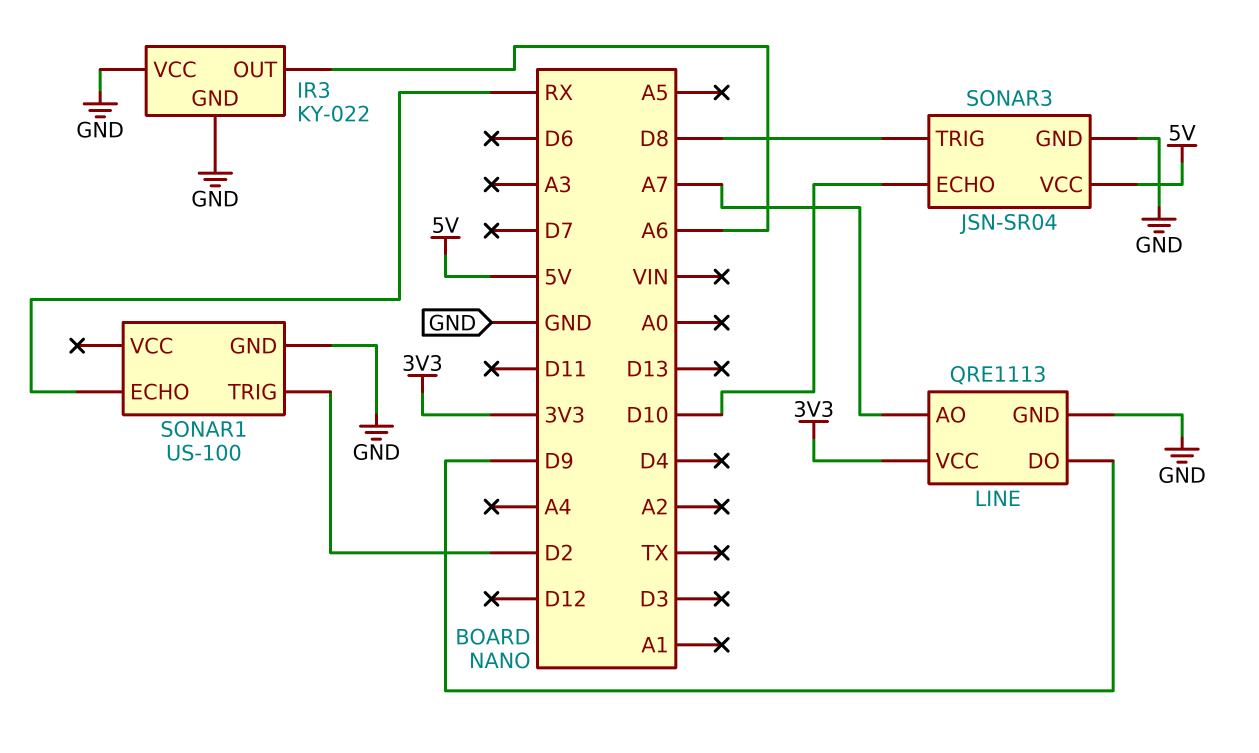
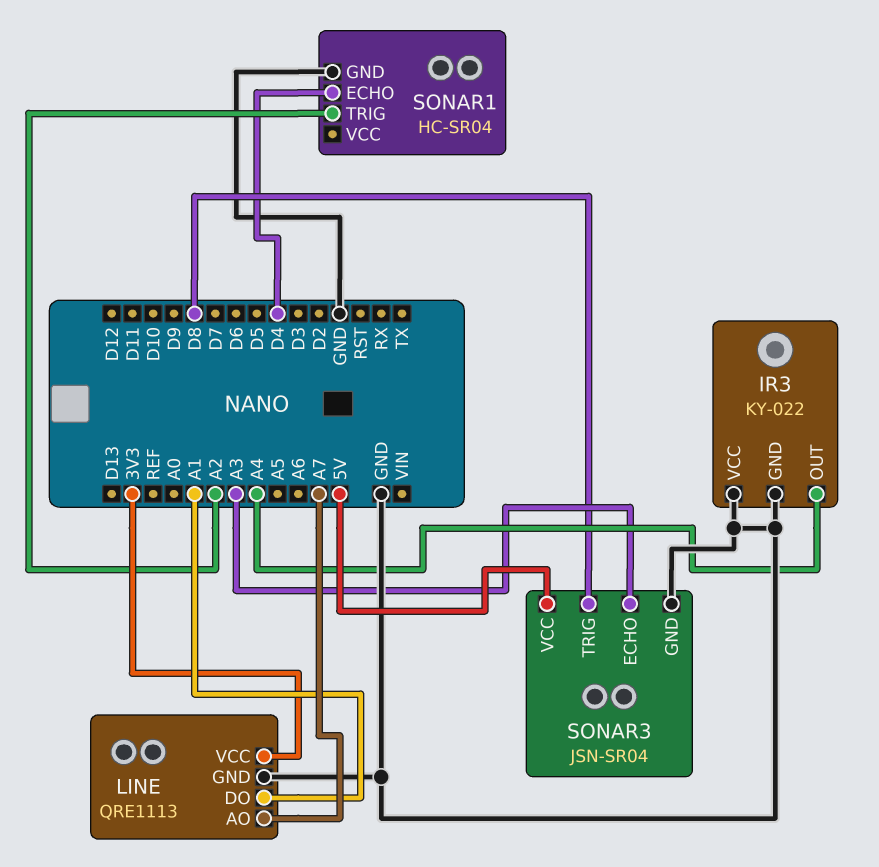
IR3 pin OUT: A6 -> A4
LINE pin DO: D9 -> A1
SONAR1: US-100 -> HC-SR04
SONAR1 pin ECHO: RX -> D4
SONAR1 pin TRIG: D2 -> A2
SONAR3 pin ECHO: D10 -> A3

